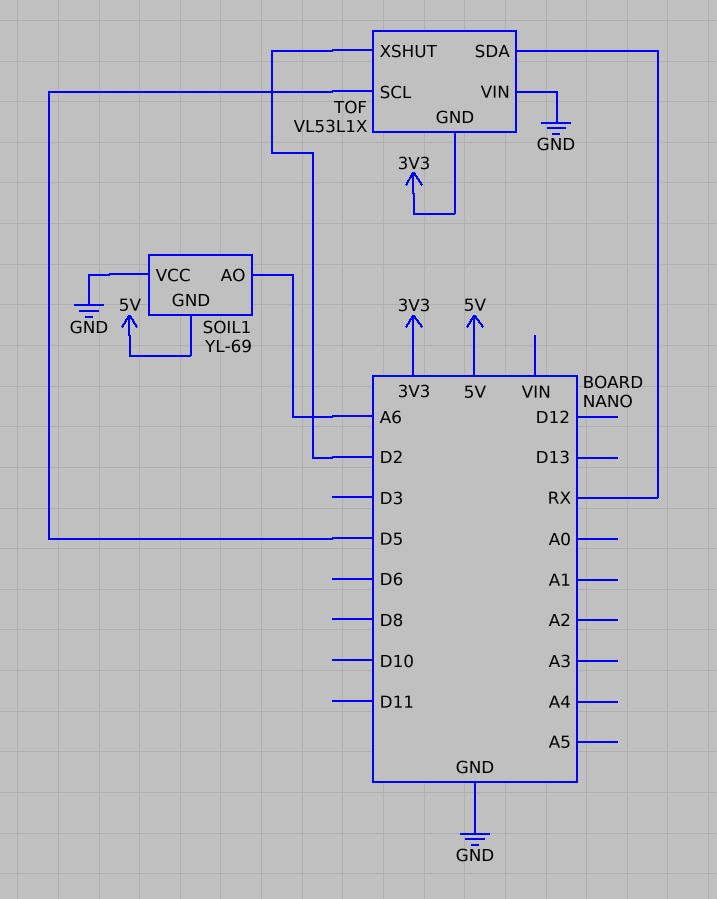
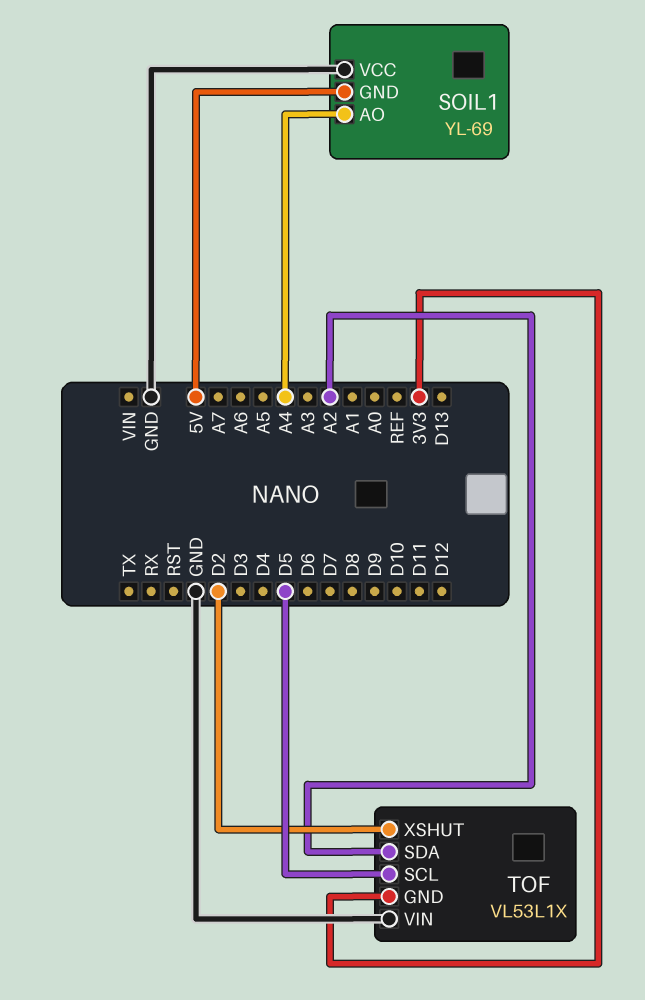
SOIL1 pin AO: A6 -> A4
TOF pin SDA: RX -> A2

